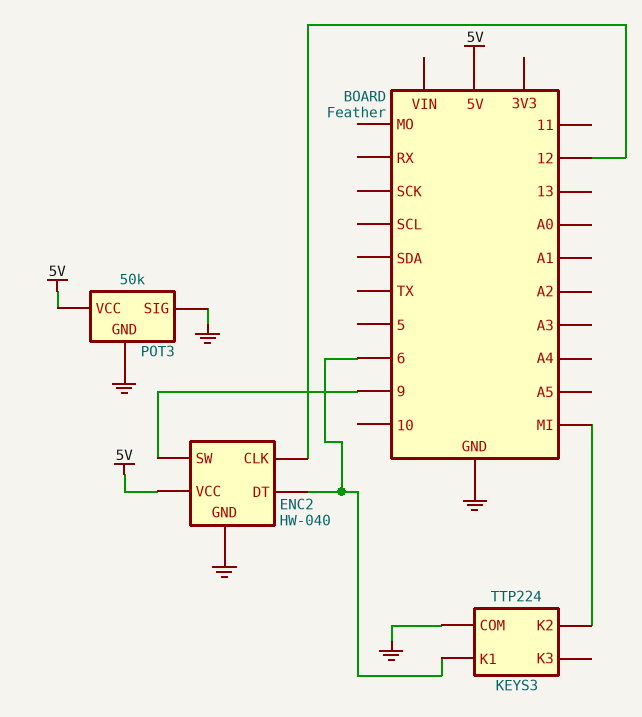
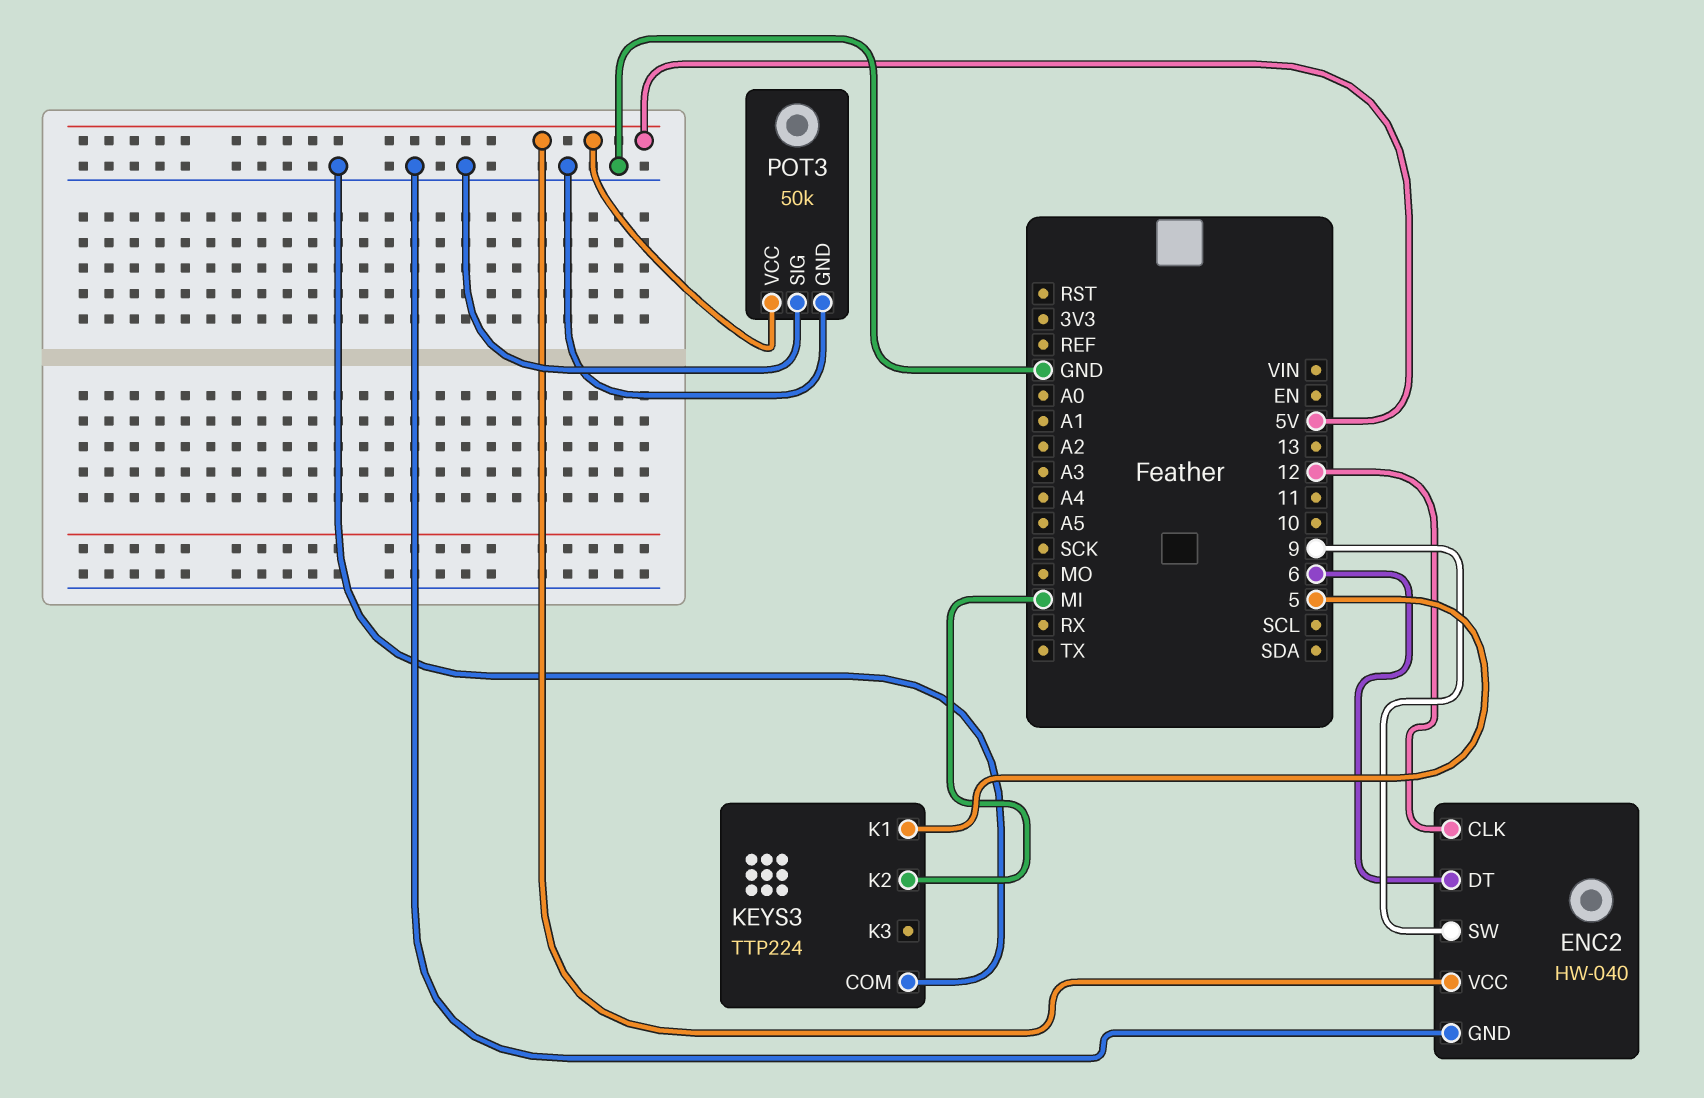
KEYS3 pin K1: 6 -> 5

